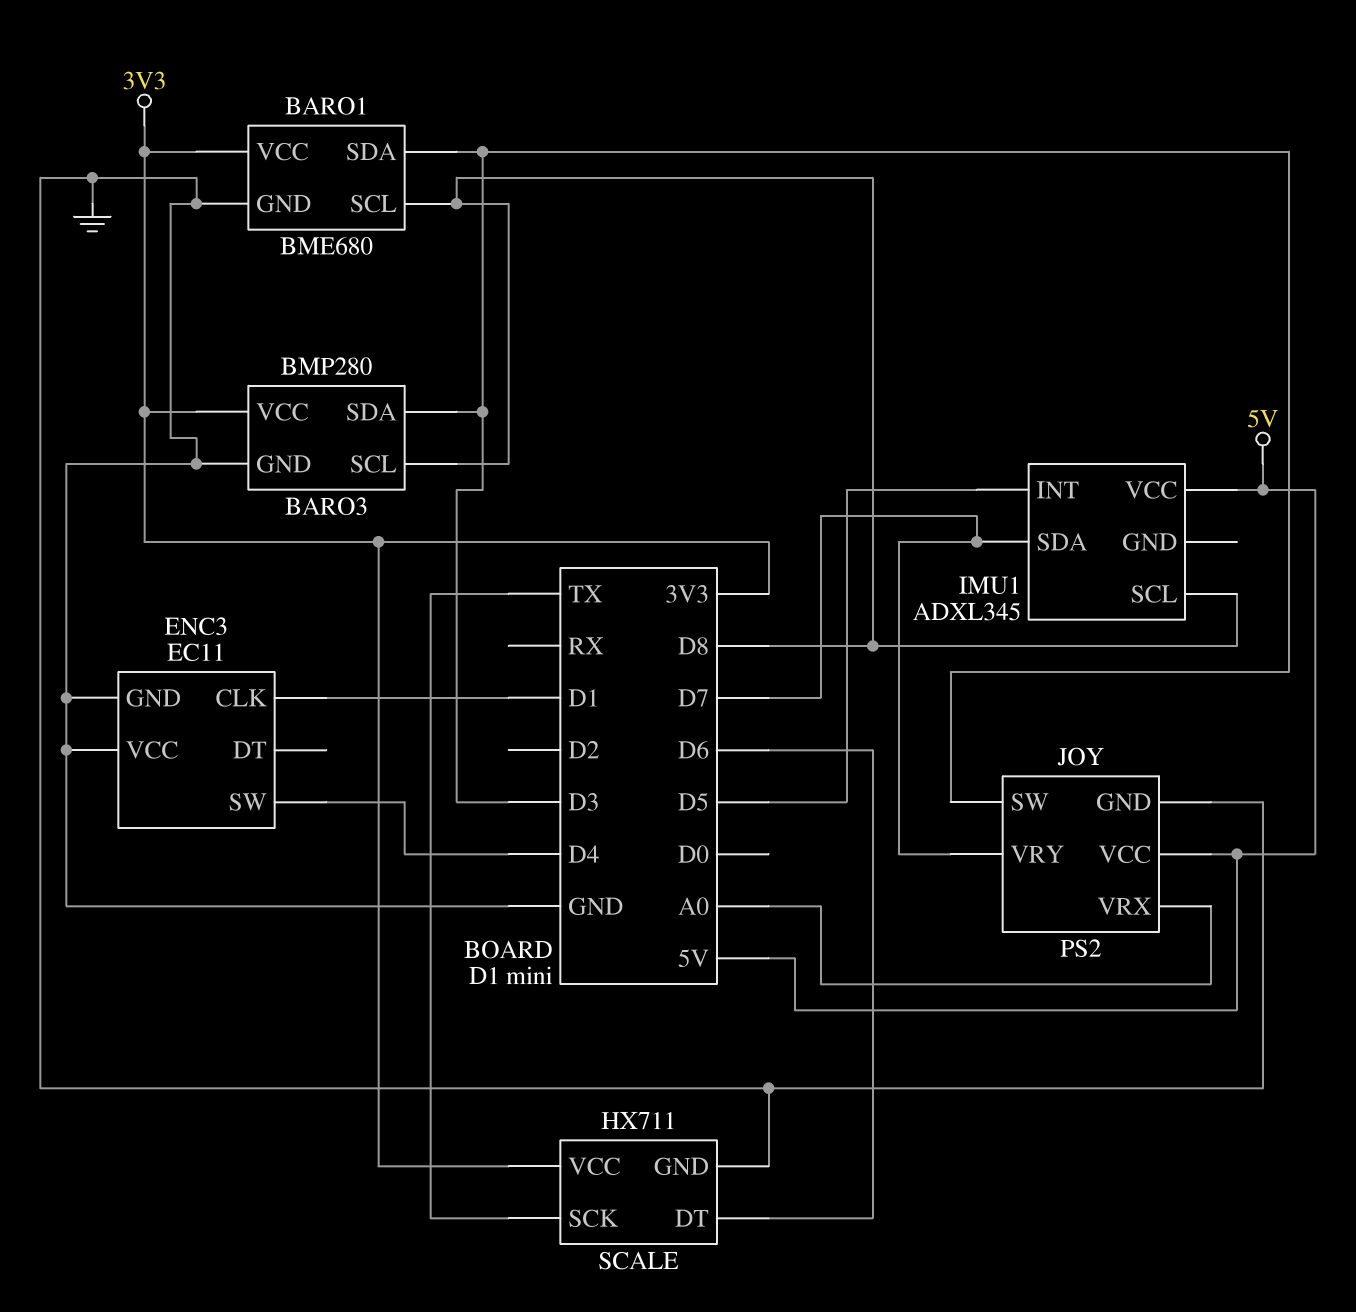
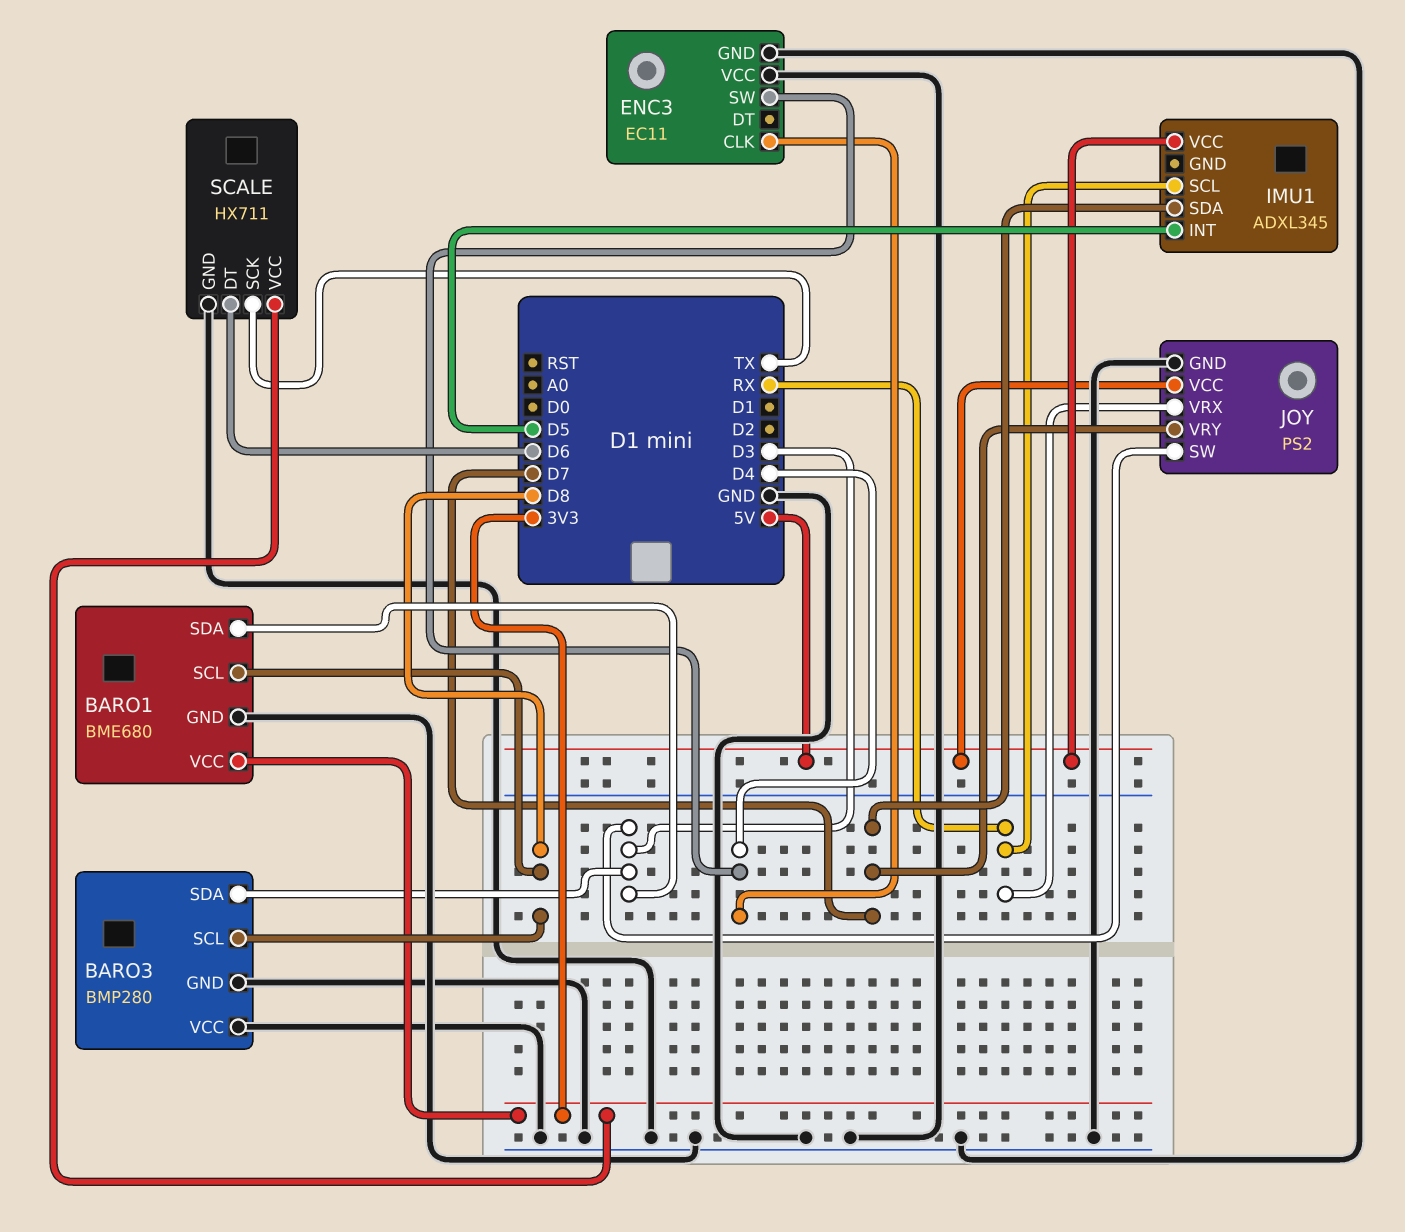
BARO3 pin VCC: 3V3 -> GND
ENC3 pin CLK: D1 -> D4
IMU1 pin SCL: D8 -> RX
JOY pin VRX: A0 -> RX

